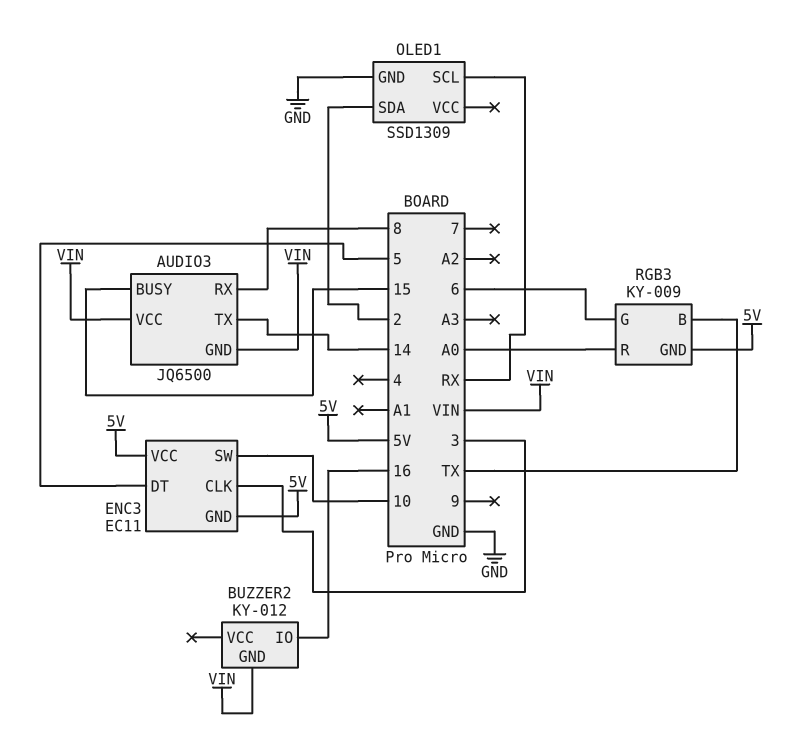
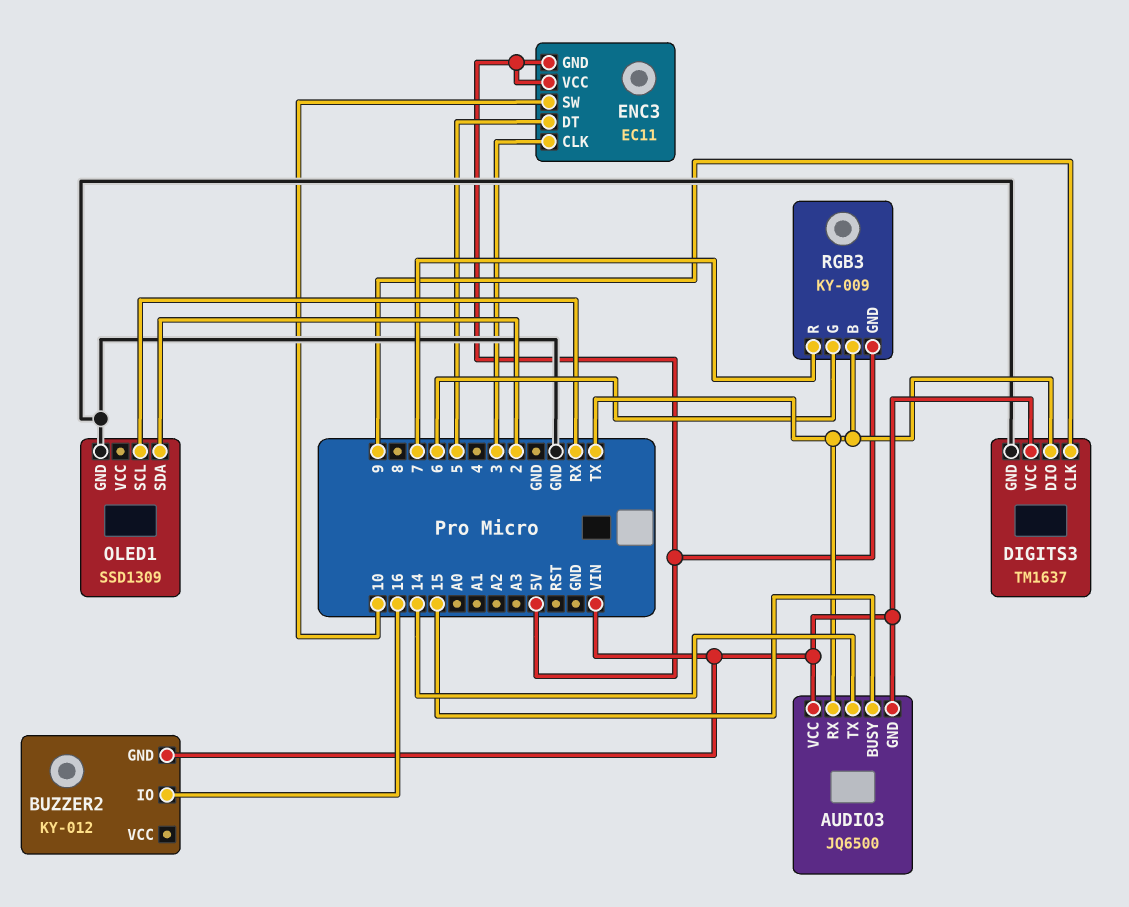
AUDIO3 pin RX: 8 -> TX
DIGITS3: none -> TM1637
DIGITS3 pin CLK: none -> 9
DIGITS3 pin DIO: none -> TX
DIGITS3 pin GND: none -> GND
DIGITS3 pin VCC: none -> VIN
RGB3 pin R: A0 -> 7

